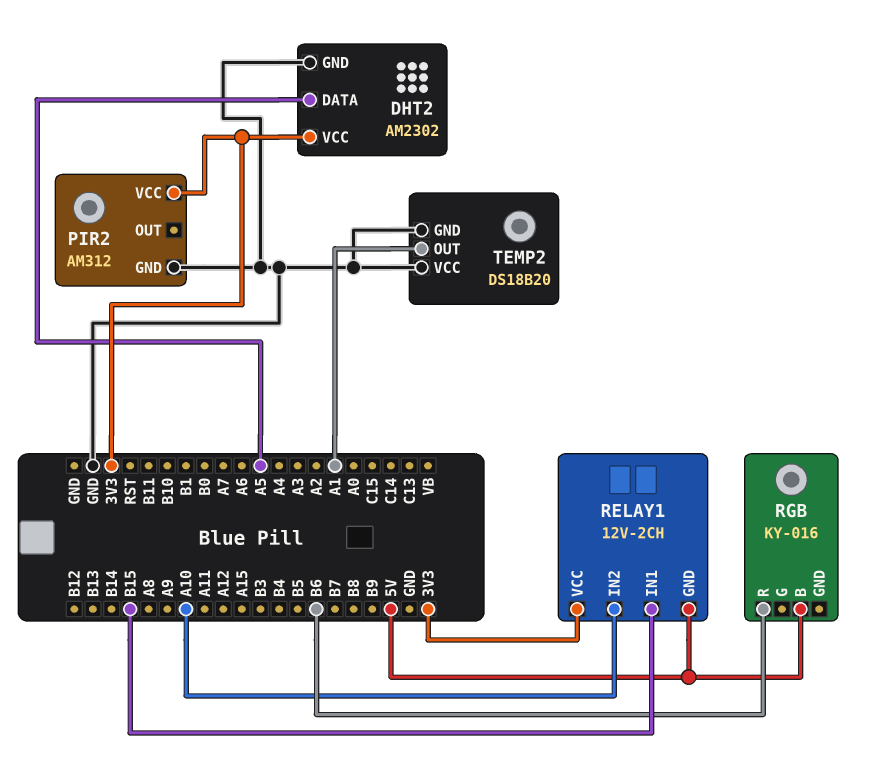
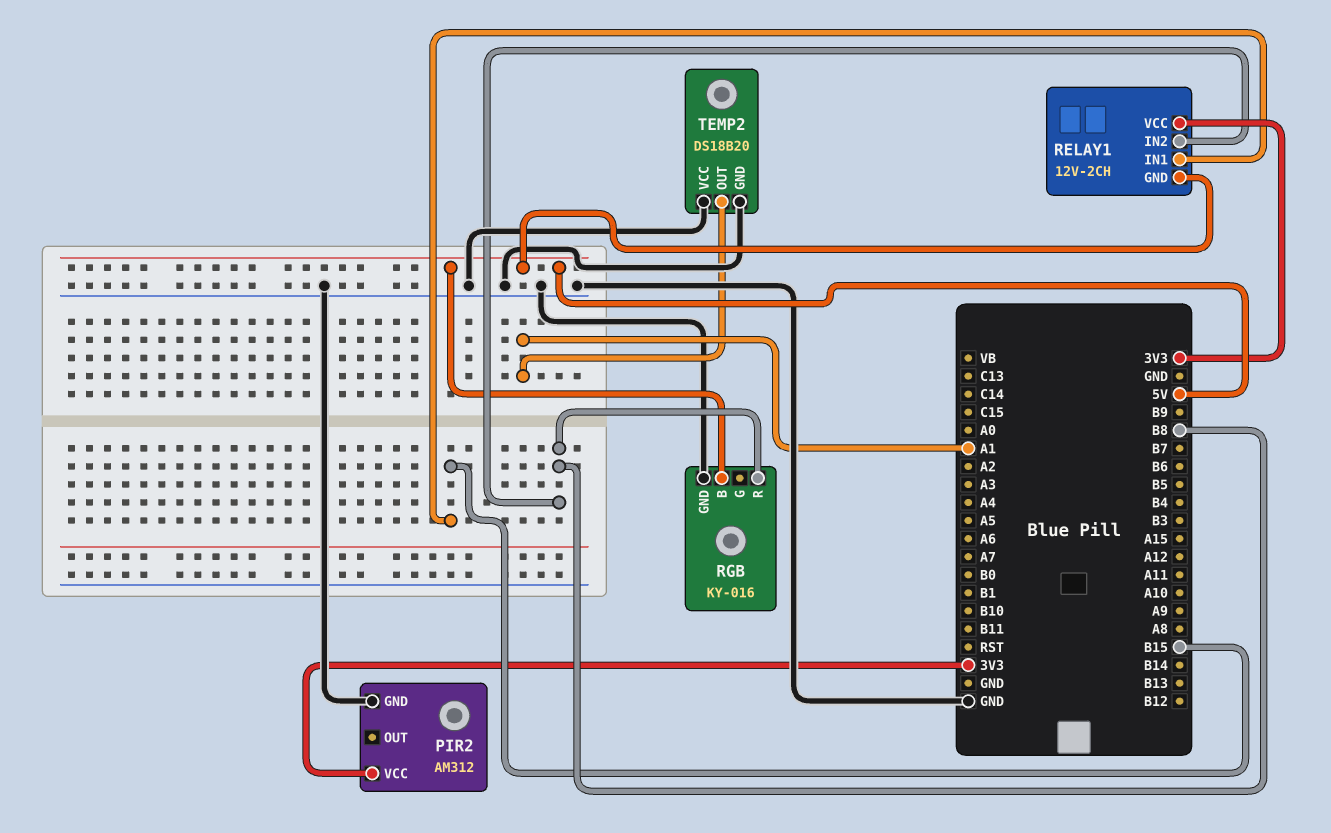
DHT2: AM2302 -> none
DHT2 pin DATA: A5 -> none
DHT2 pin GND: GND -> none
DHT2 pin VCC: 3V3 -> none
RELAY1 pin IN2: A10 -> B8
RGB pin GND: none -> GND
RGB pin R: B6 -> B8

